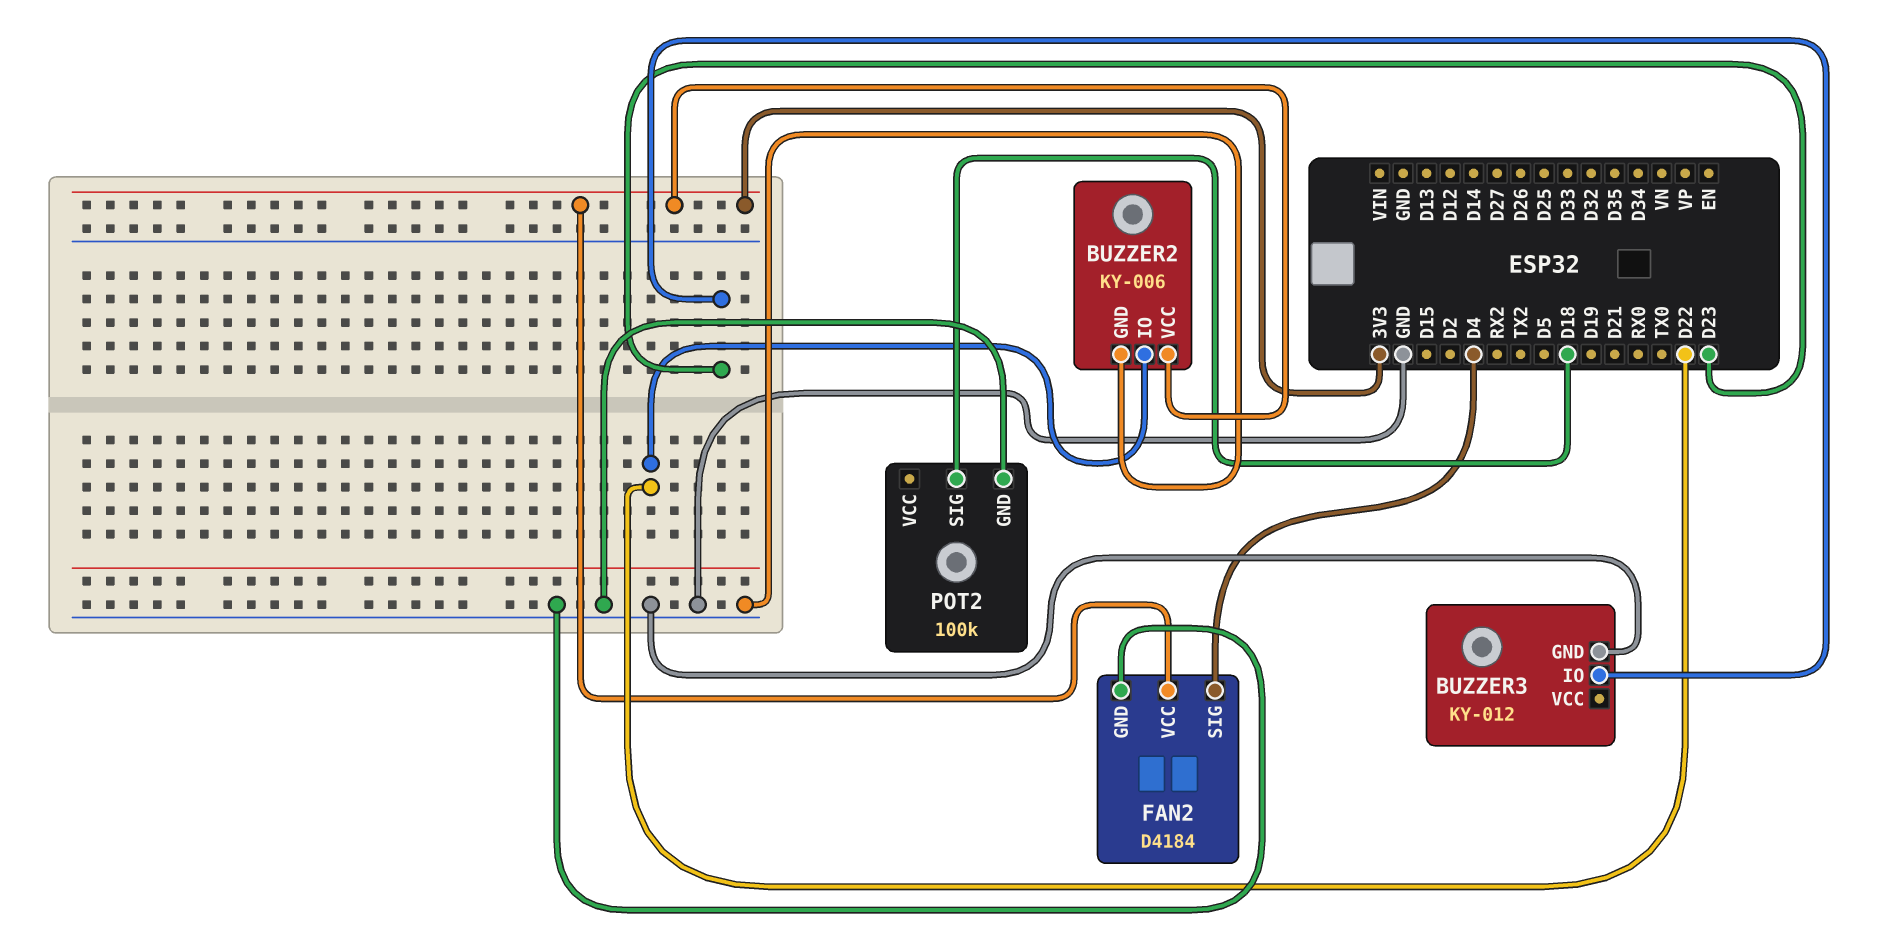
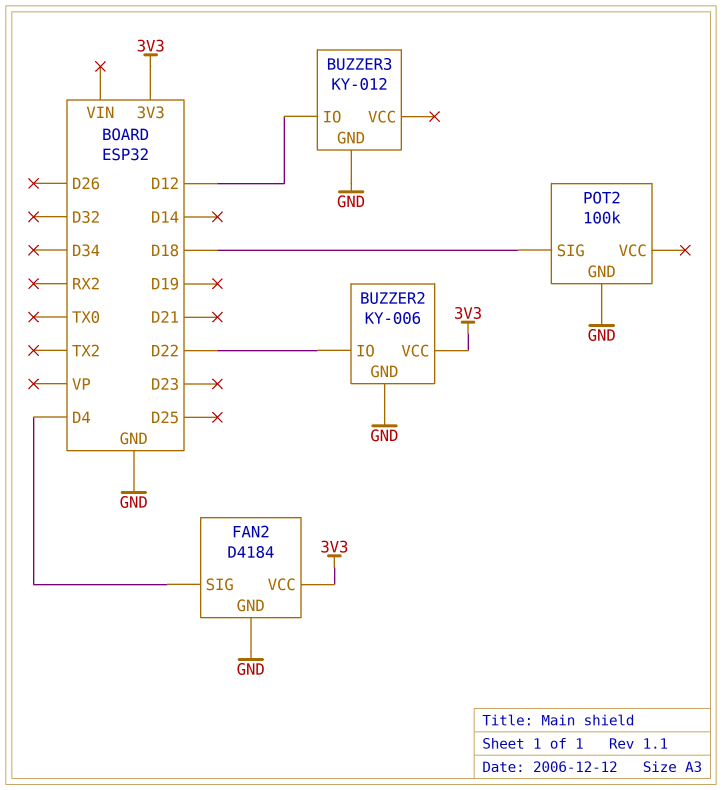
BUZZER3 pin IO: D23 -> D12

